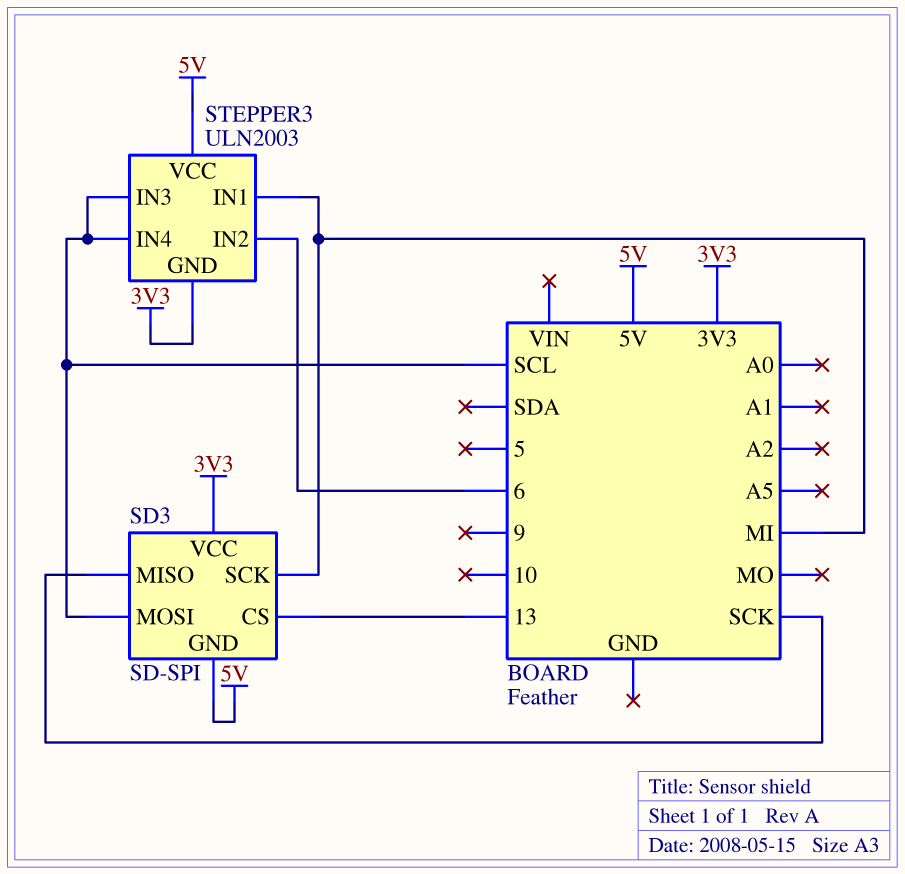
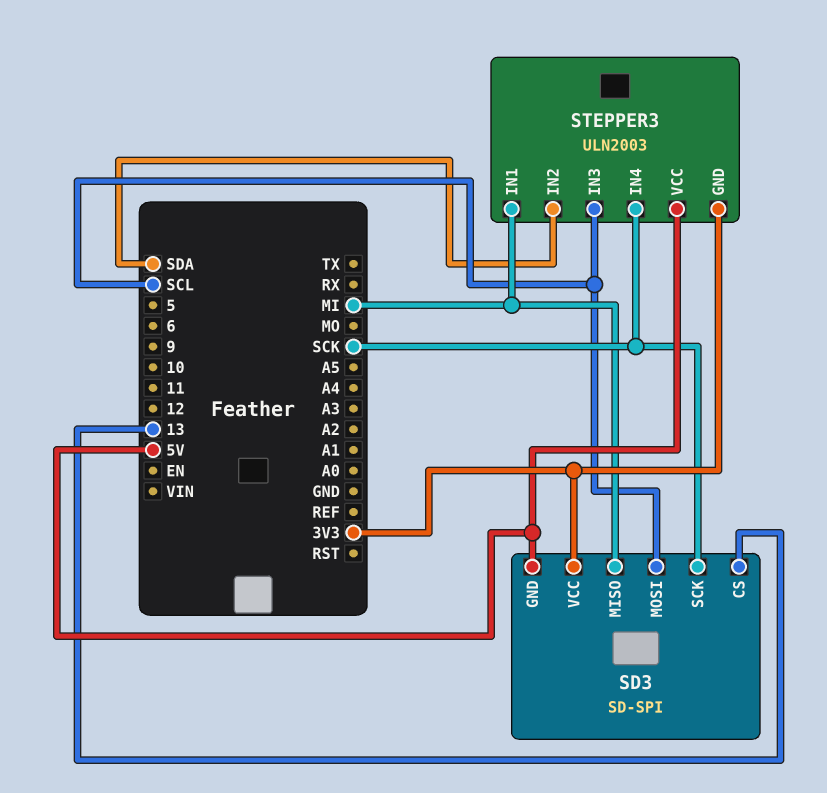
SD3 pin MISO: SCK -> MI
SD3 pin SCK: MI -> SCK
STEPPER3 pin IN2: 6 -> SDA
STEPPER3 pin IN4: SCL -> SCK

